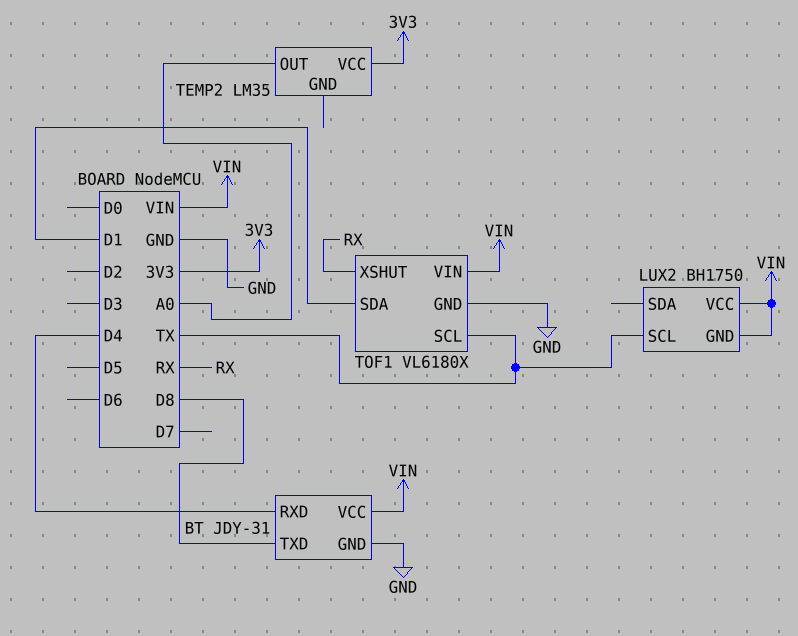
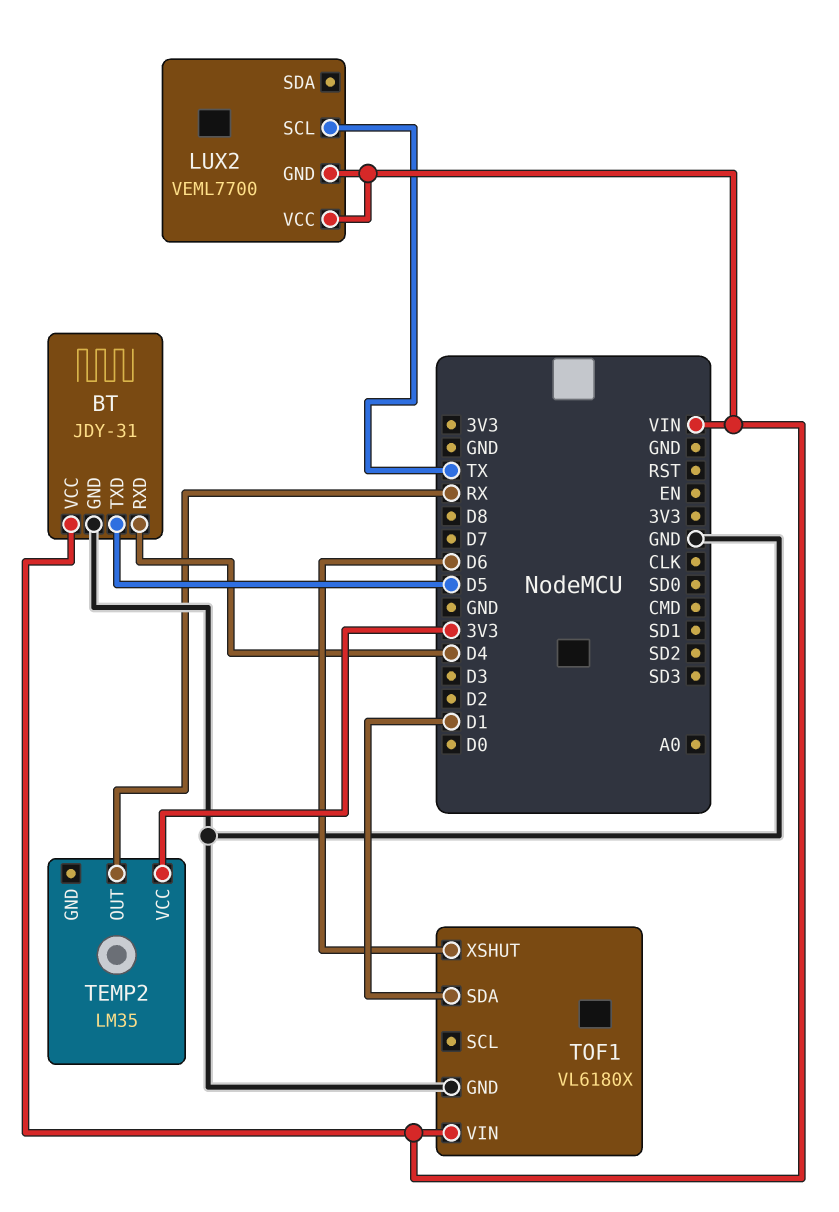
BT pin TXD: D8 -> D5
LUX2: BH1750 -> VEML7700
TEMP2 pin OUT: A0 -> RX
TOF1 pin SCL: TX -> none
TOF1 pin XSHUT: RX -> D6

